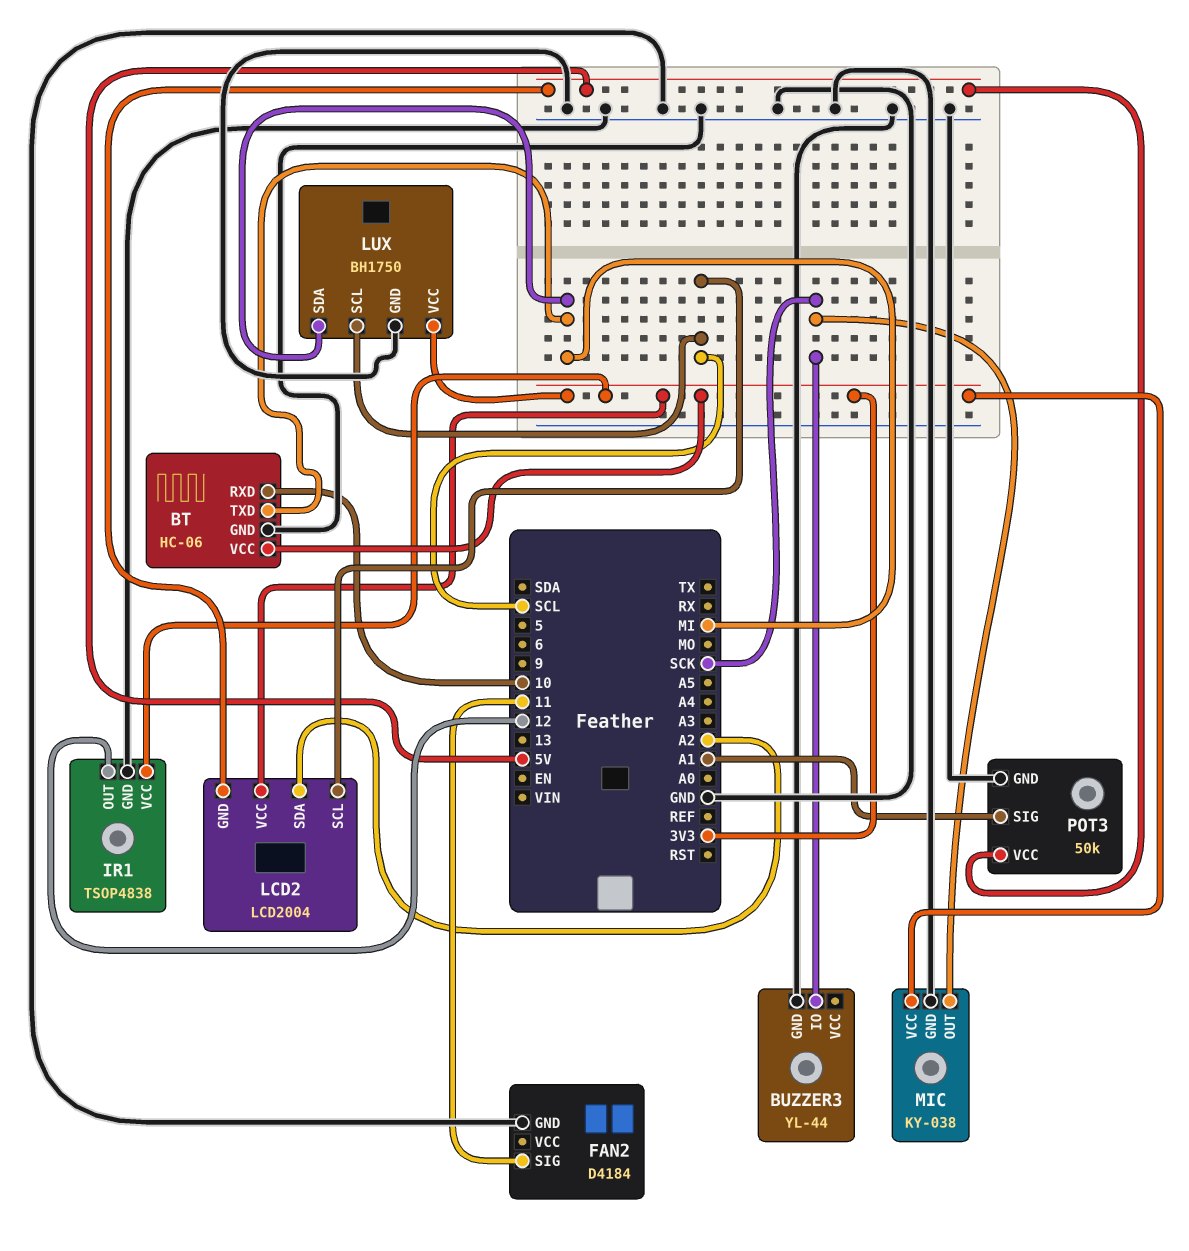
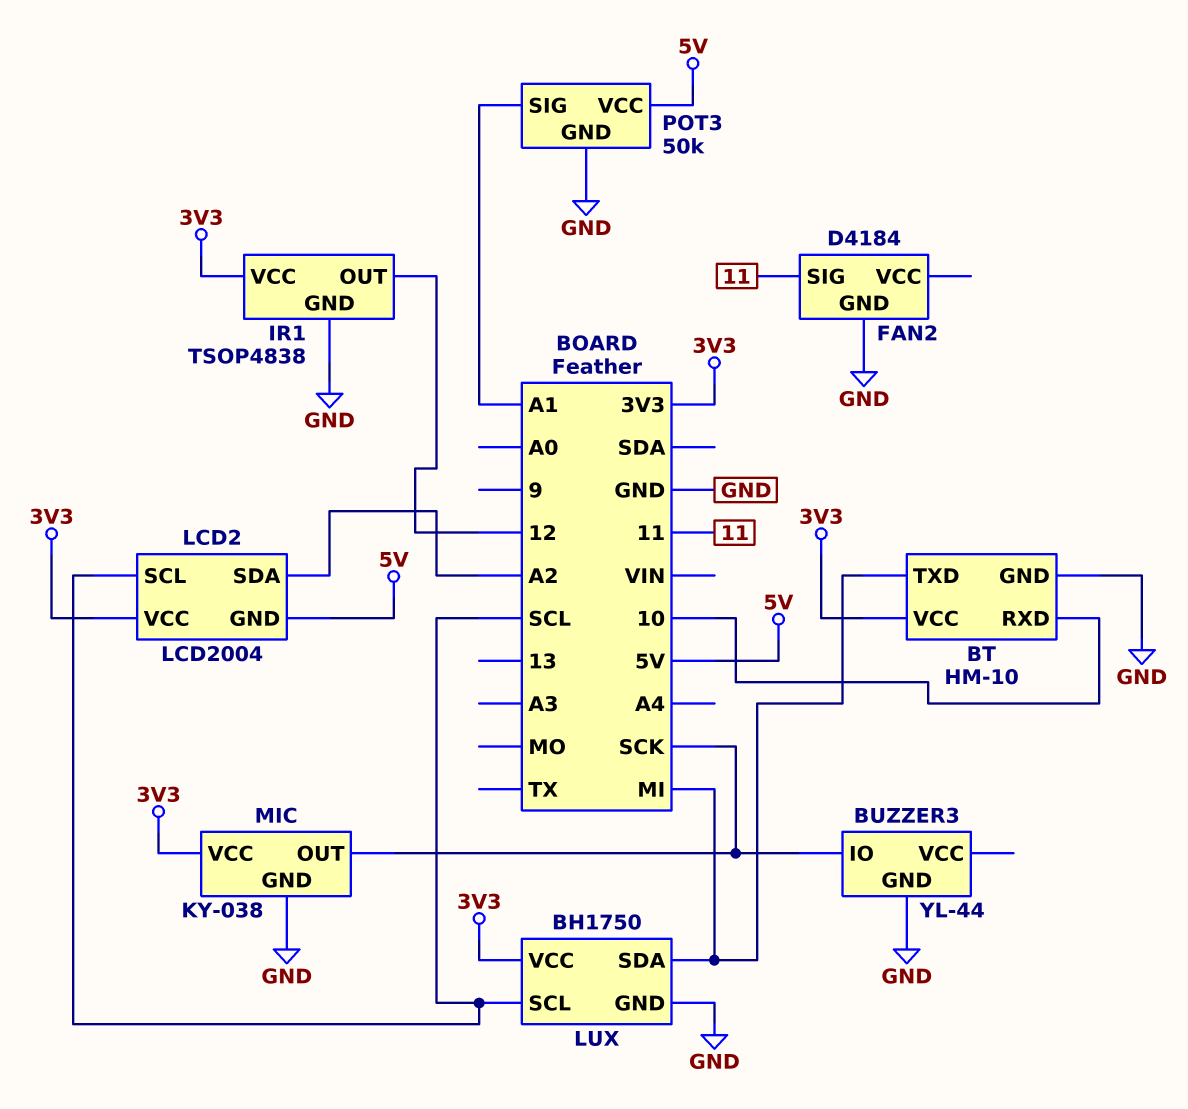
BT: HC-06 -> HM-10

